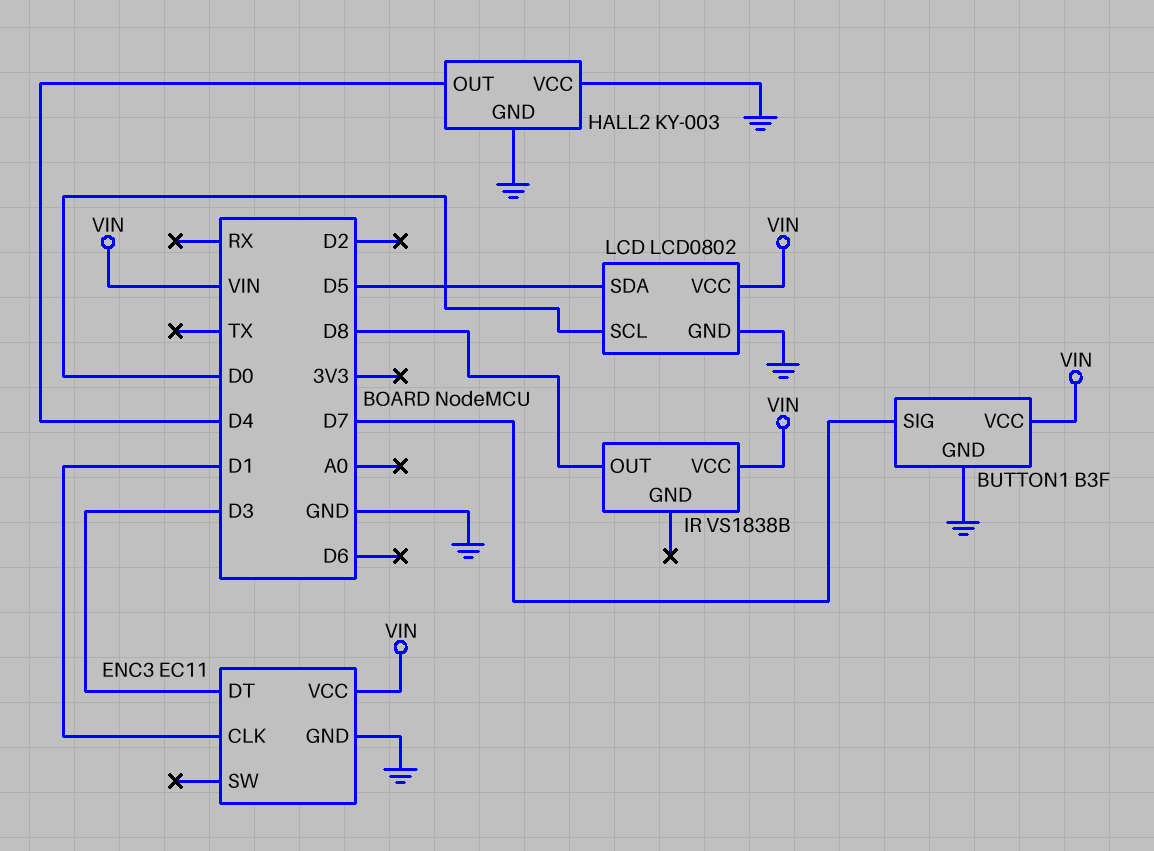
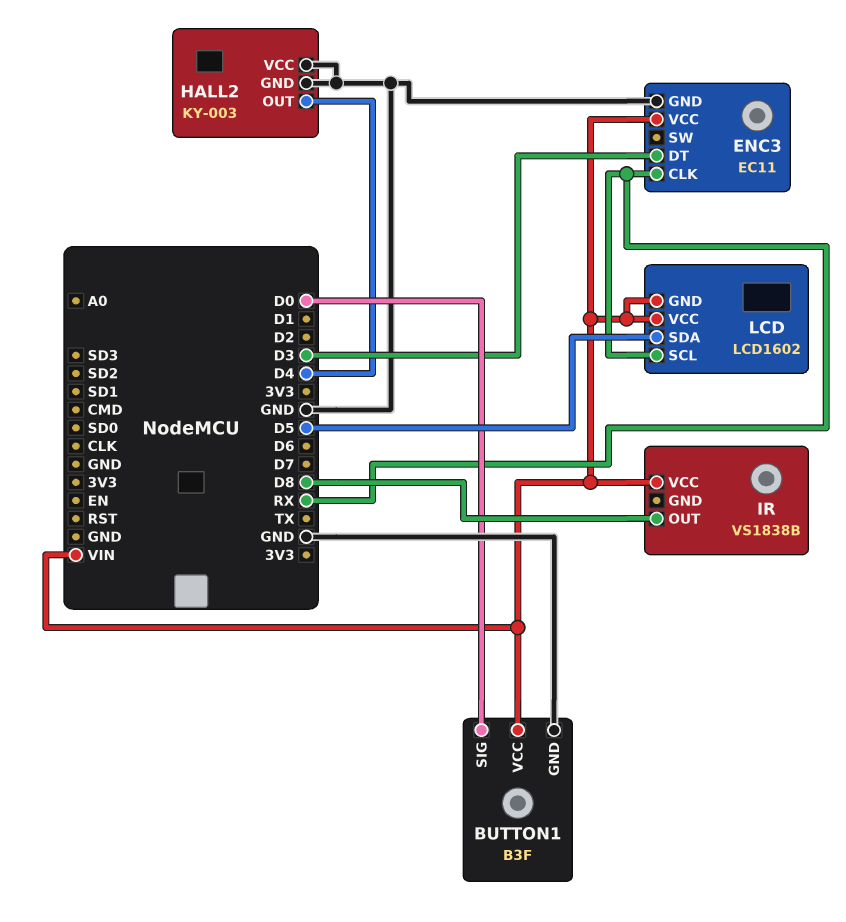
BUTTON1 pin SIG: D7 -> D0
ENC3 pin CLK: D1 -> RX
LCD: LCD0802 -> LCD1602
LCD pin GND: GND -> VIN
LCD pin SCL: D0 -> RX

